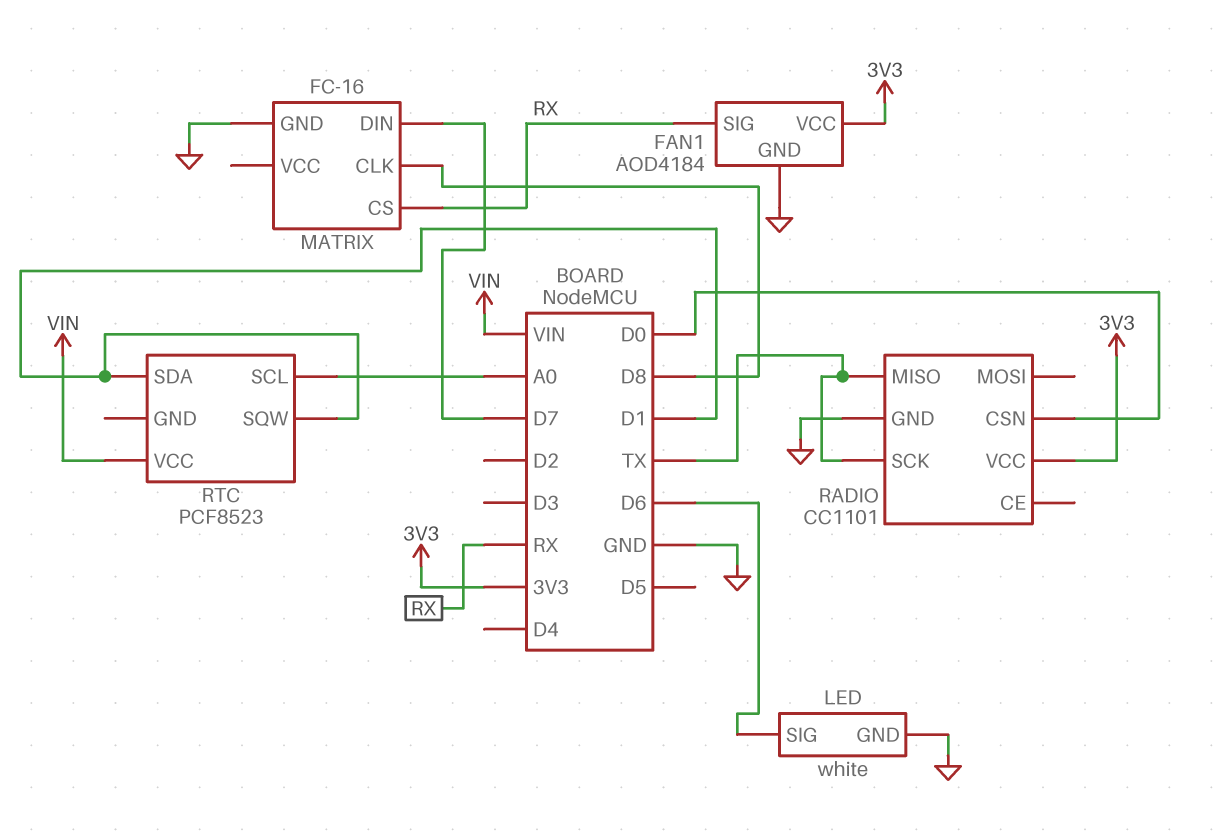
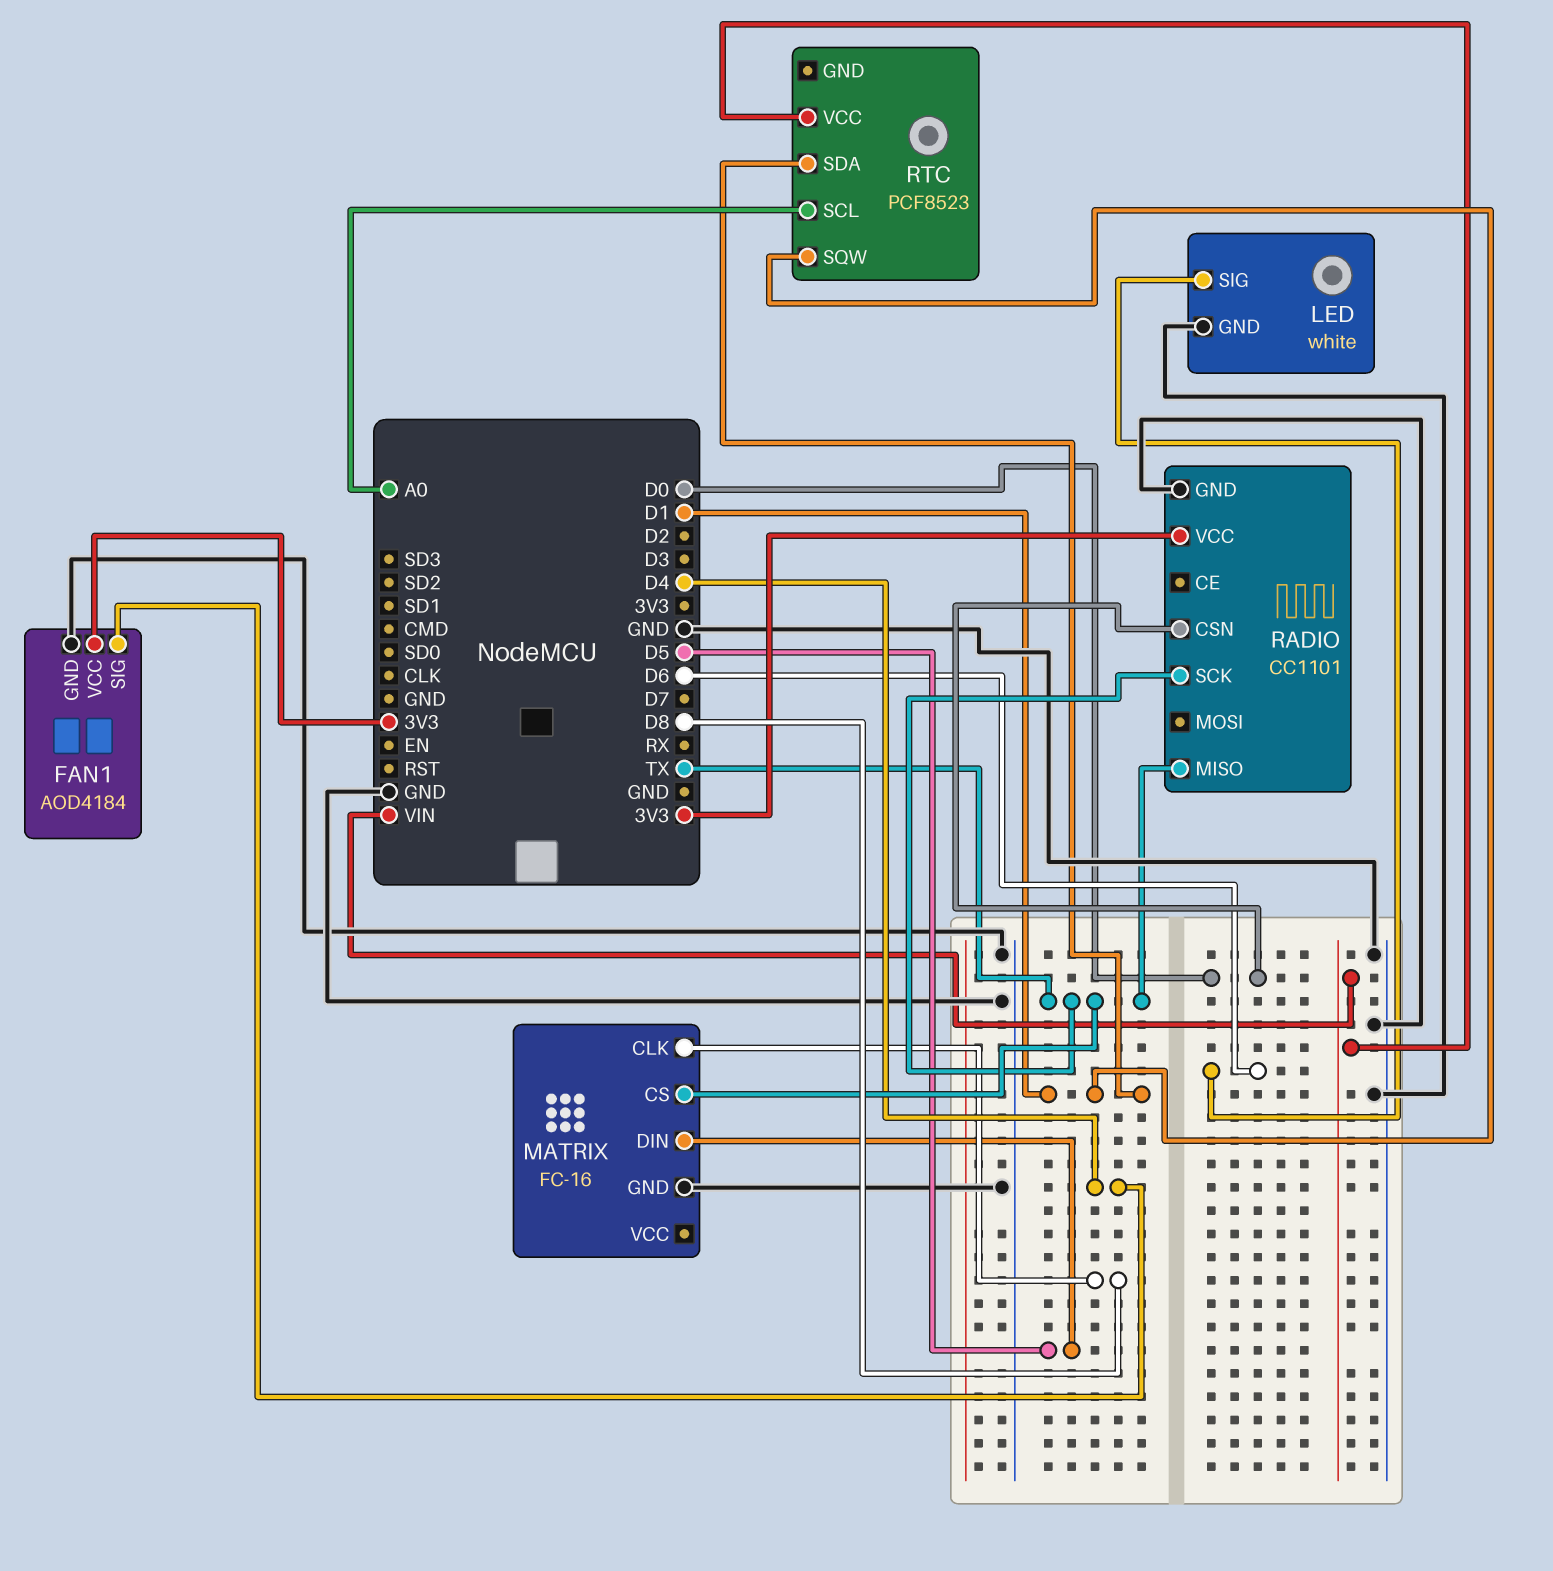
FAN1 pin SIG: RX -> D4
MATRIX pin CS: RX -> TX
MATRIX pin DIN: D7 -> D5

